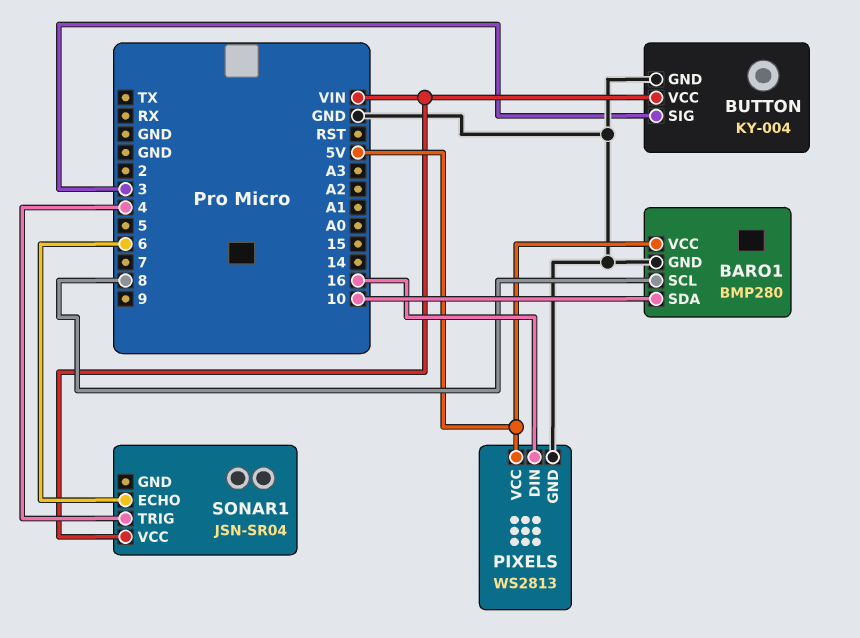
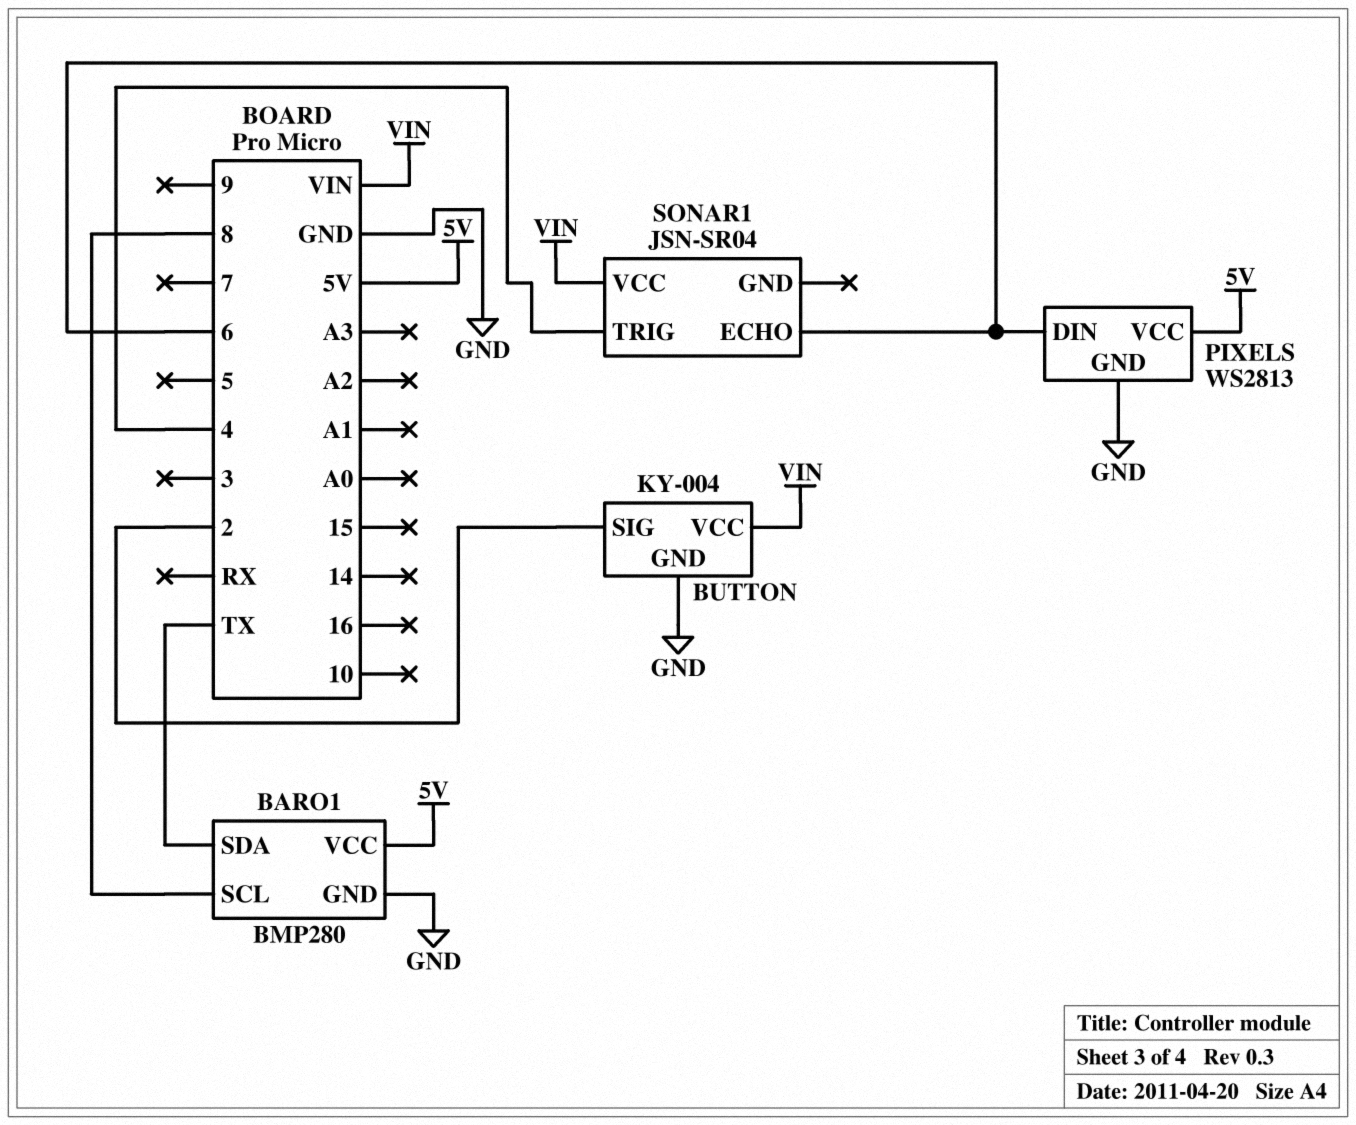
BARO1 pin SDA: 10 -> TX
BUTTON pin SIG: 3 -> 2
PIXELS pin DIN: 16 -> 6

